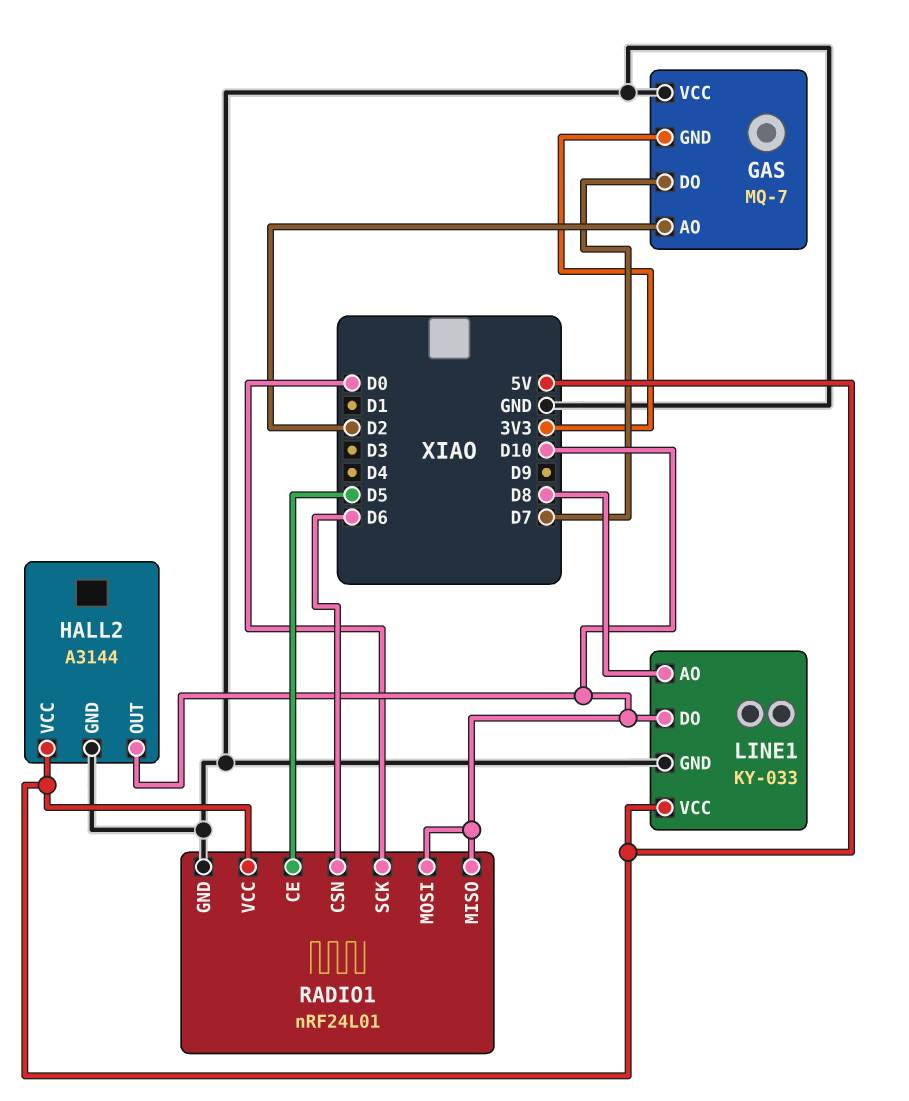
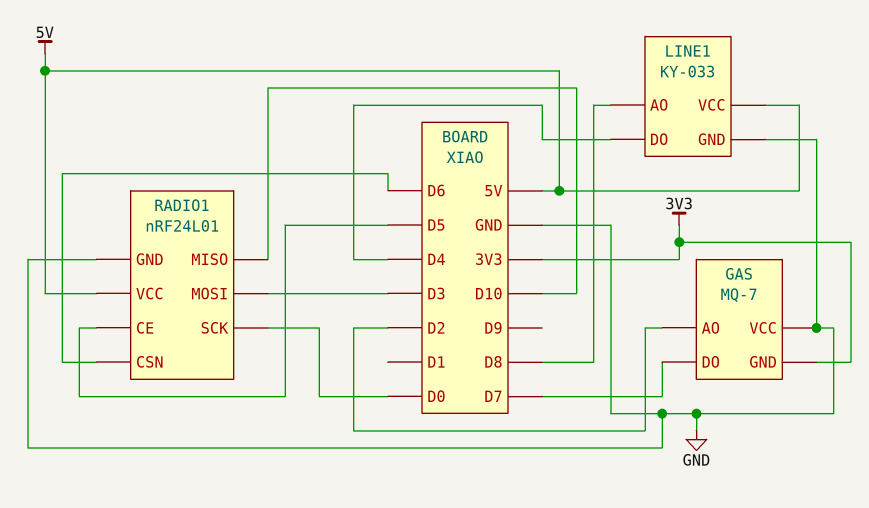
HALL2: A3144 -> none
HALL2 pin GND: GND -> none
HALL2 pin OUT: D10 -> none
HALL2 pin VCC: 5V -> none
LINE1 pin DO: D10 -> D4
RADIO1 pin MOSI: D10 -> D3

